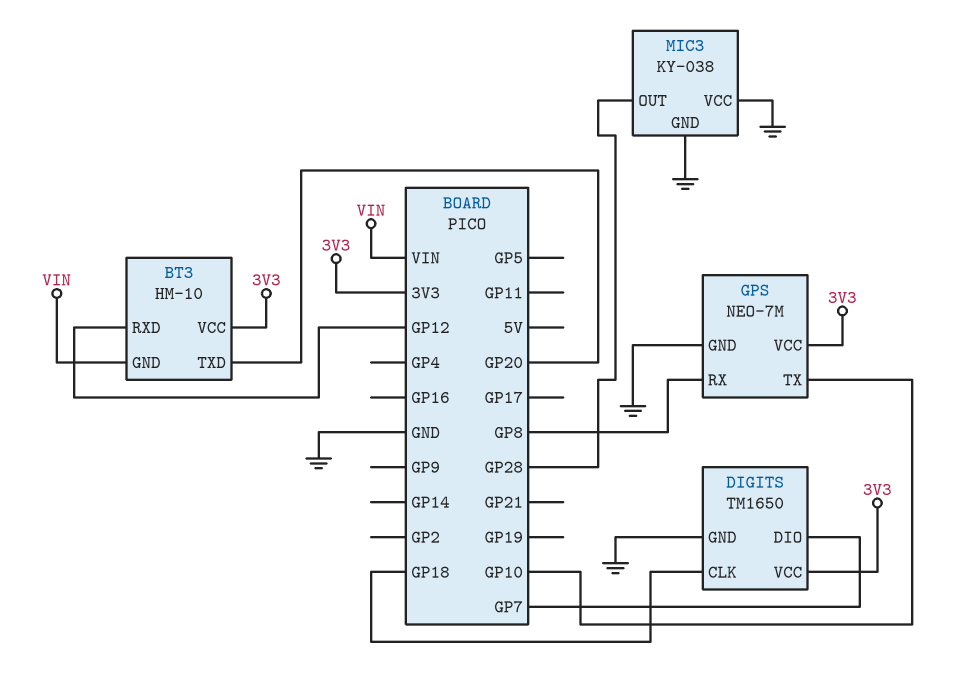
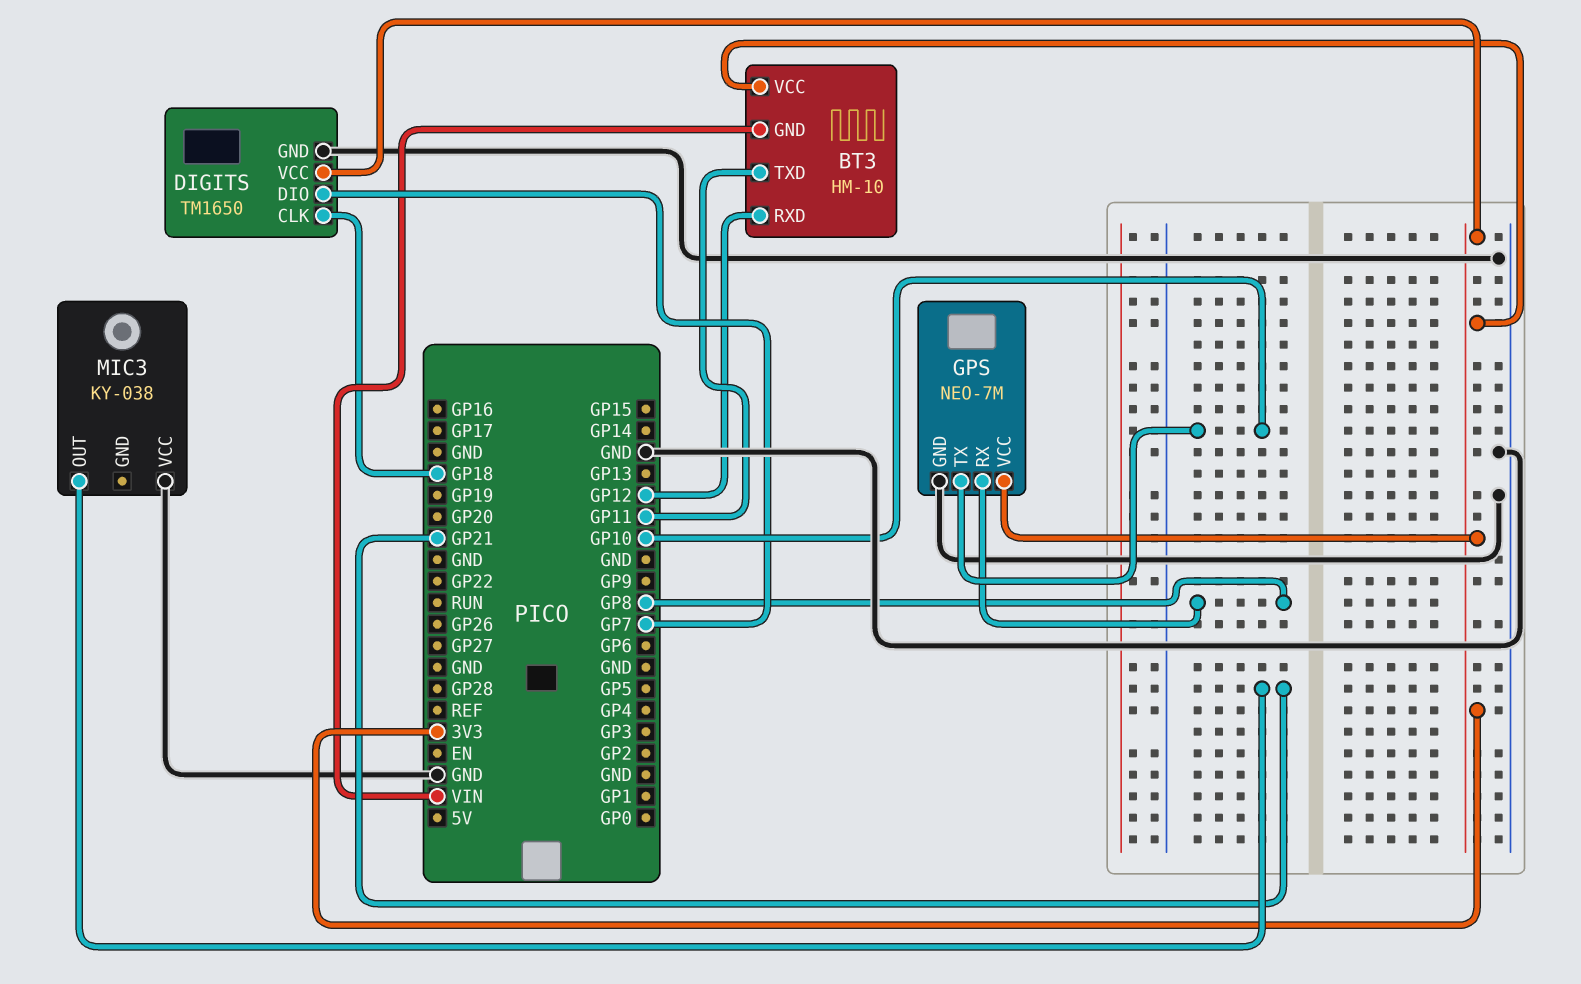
BT3 pin TXD: GP20 -> GP11
MIC3 pin GND: GND -> none
MIC3 pin OUT: GP28 -> GP21

